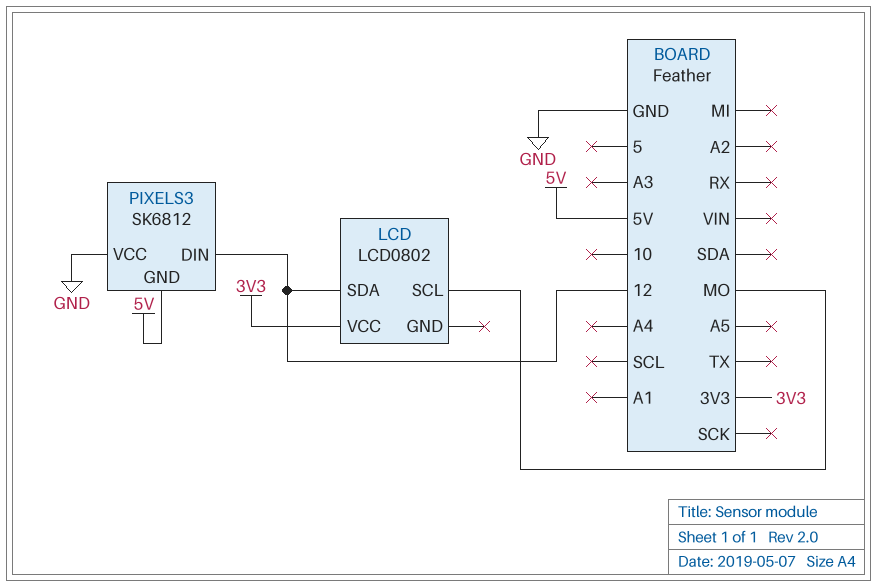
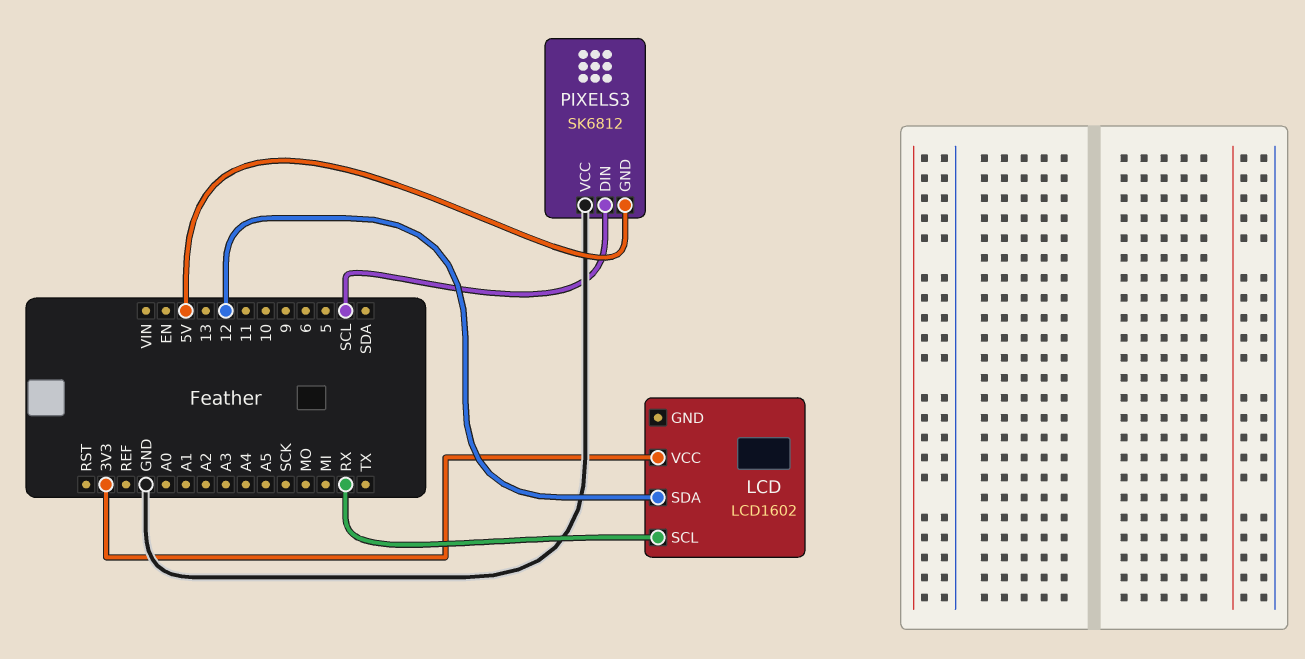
LCD: LCD0802 -> LCD1602
LCD pin SCL: MO -> RX
PIXELS3 pin DIN: 12 -> SCL

